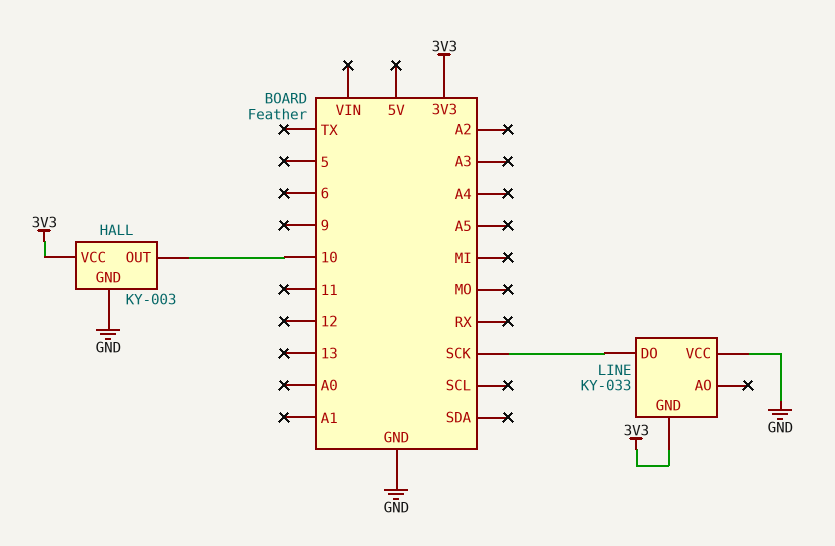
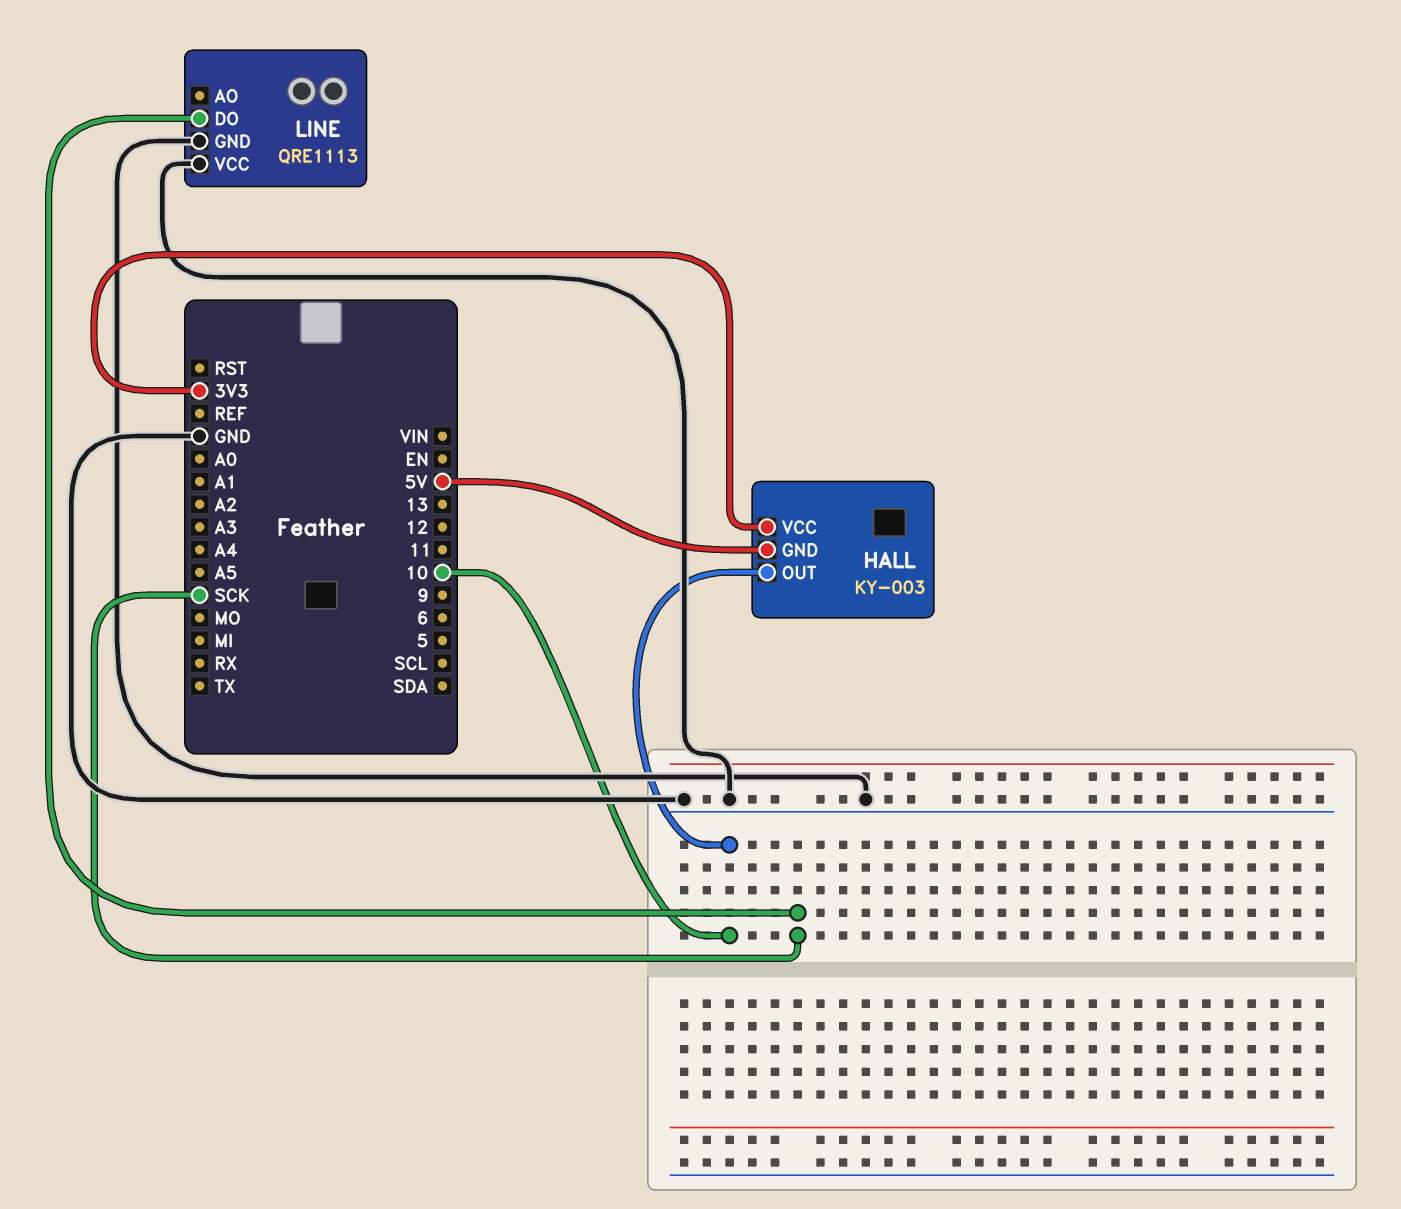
HALL pin GND: GND -> 5V
LINE: KY-033 -> QRE1113
LINE pin GND: 3V3 -> GND

